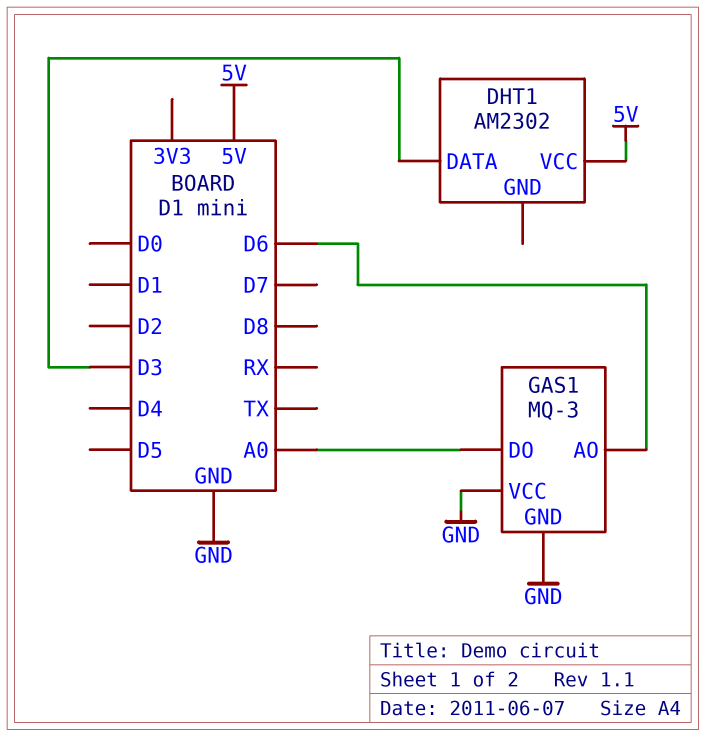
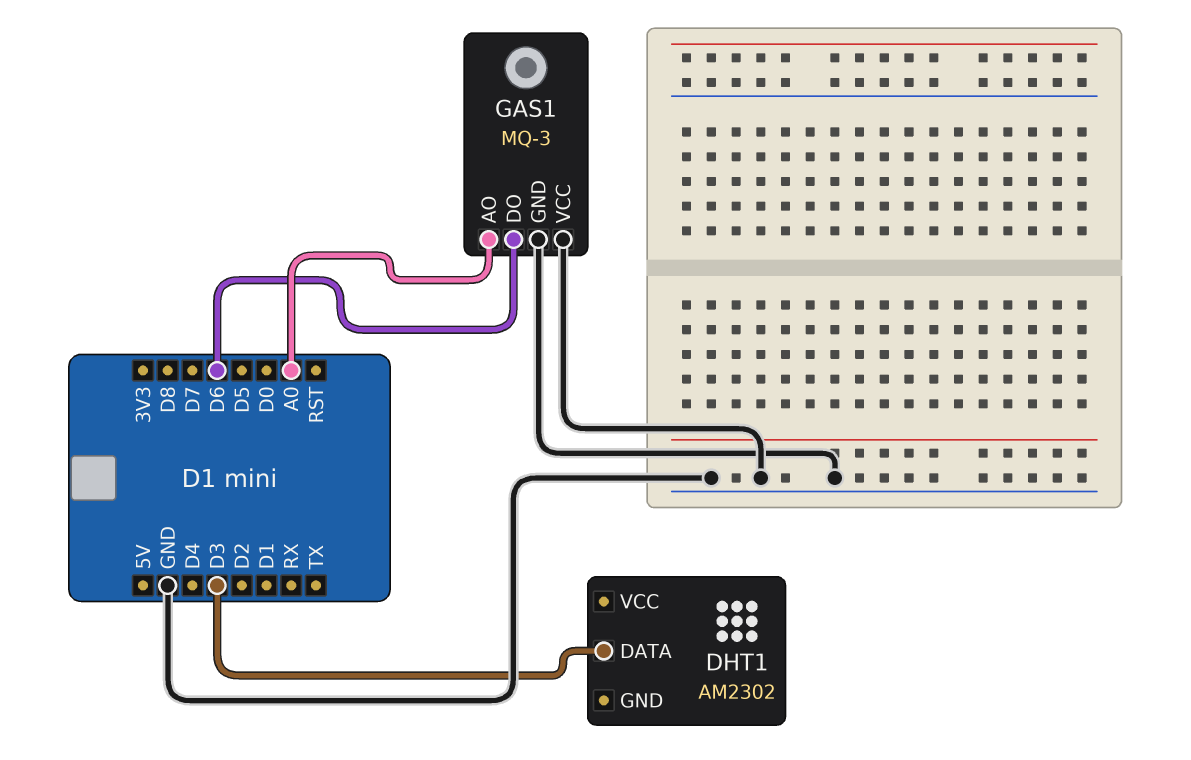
DHT1 pin VCC: 5V -> none
GAS1 pin AO: D6 -> A0
GAS1 pin DO: A0 -> D6

